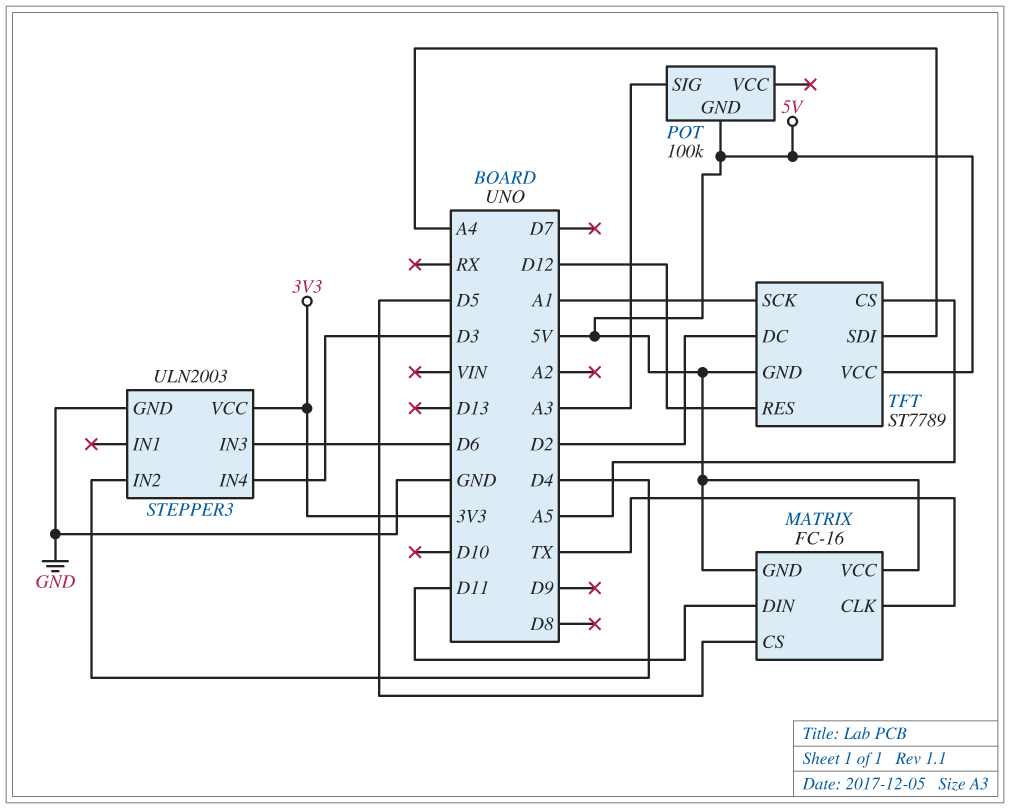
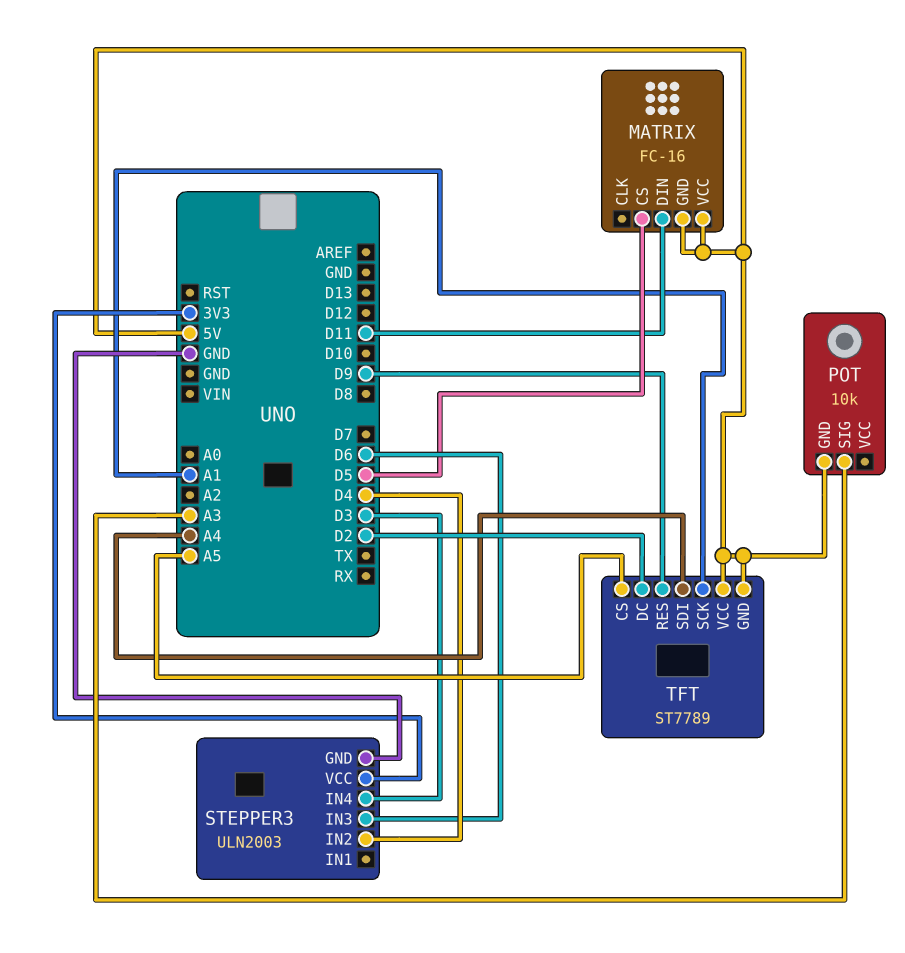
MATRIX pin CLK: TX -> none
POT: 100k -> 10k
TFT pin RES: D12 -> D9

